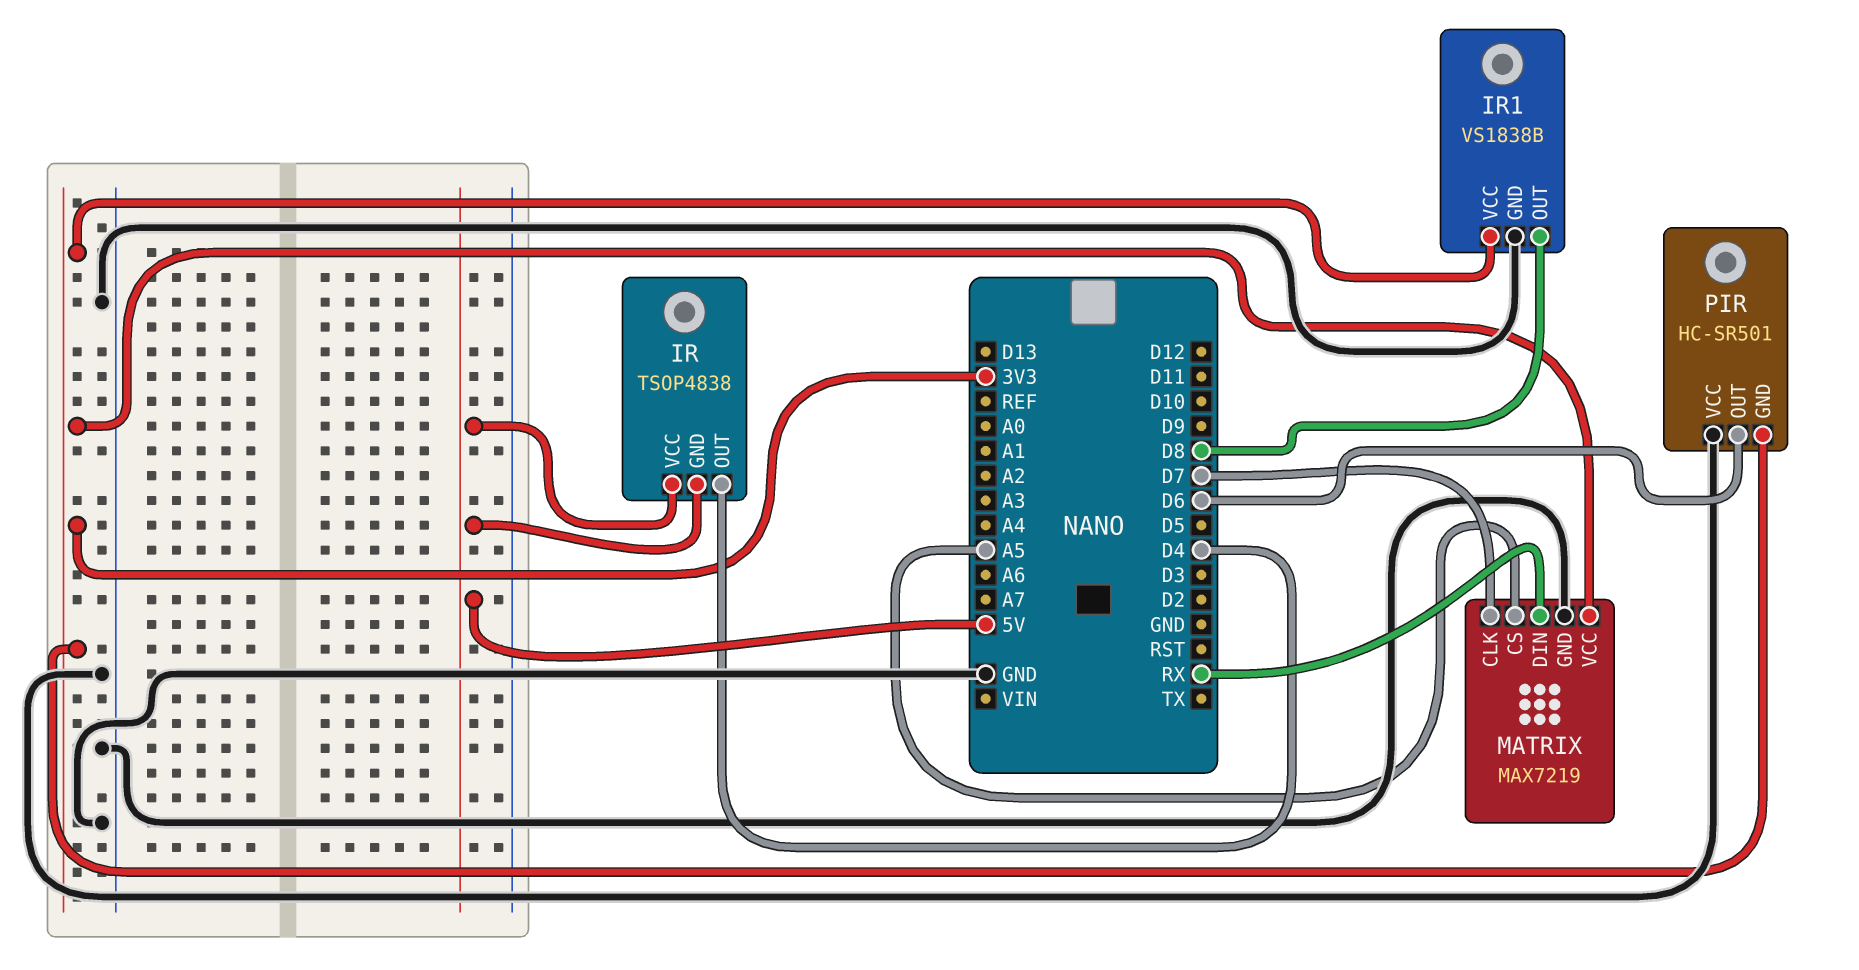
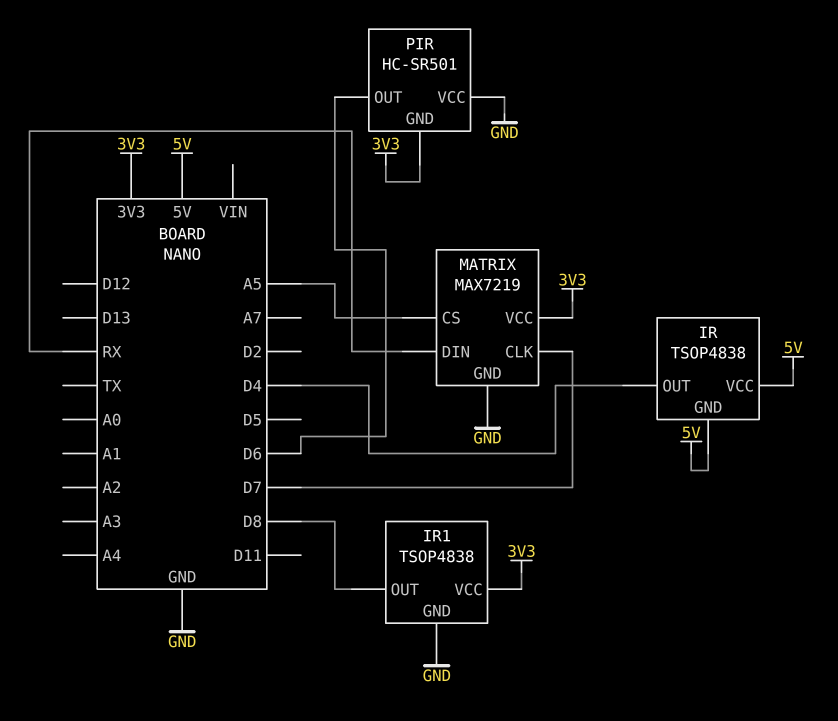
IR1: VS1838B -> TSOP4838

